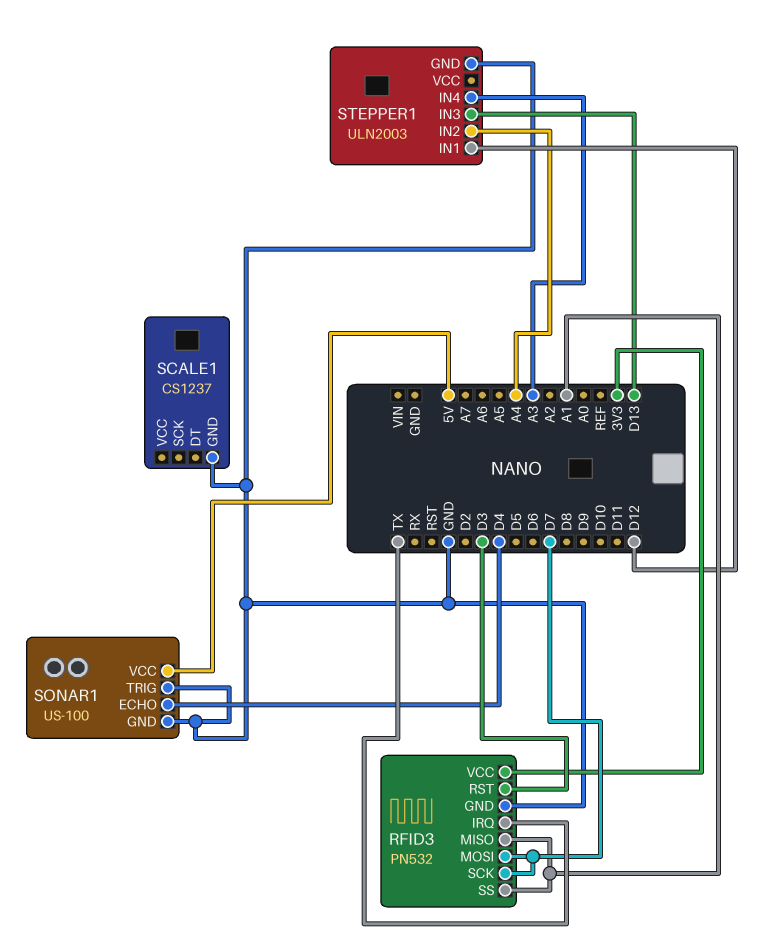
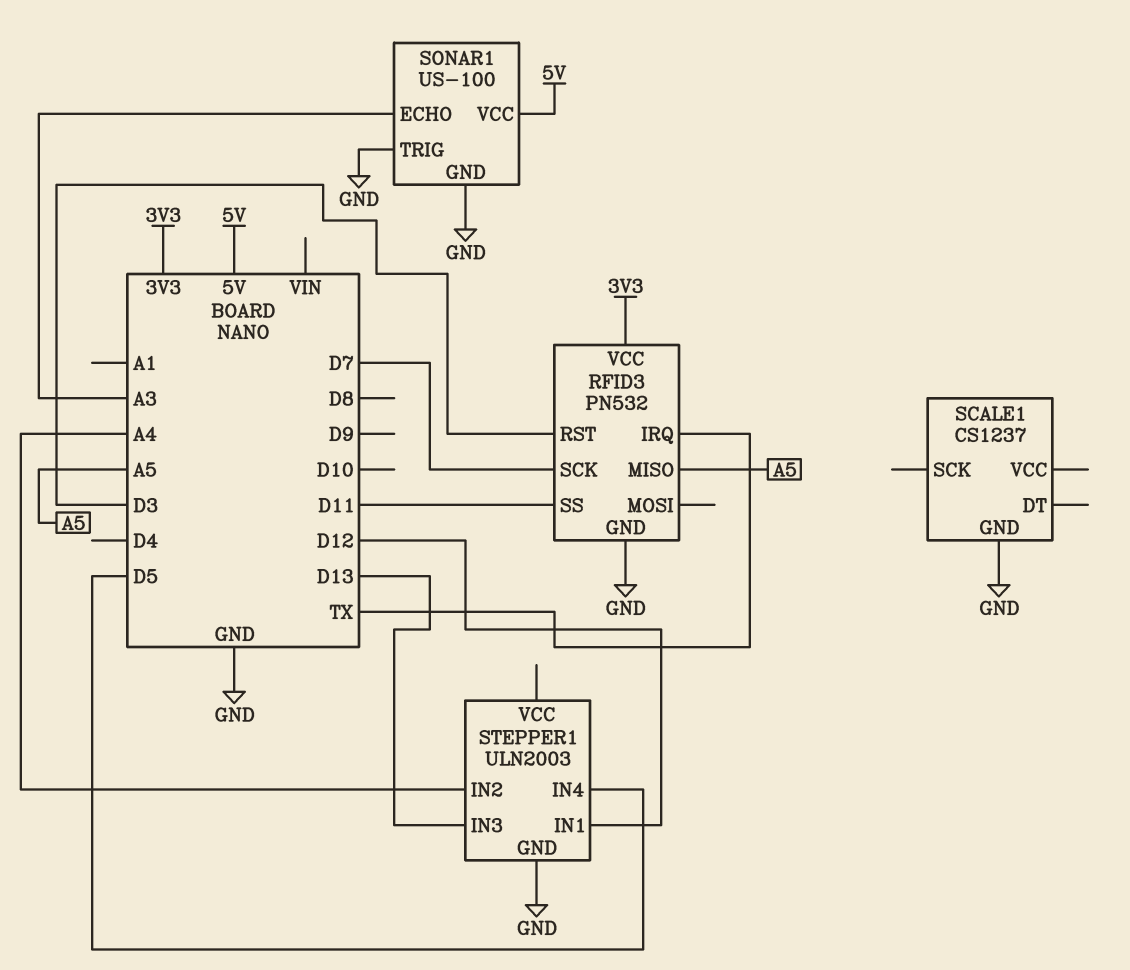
RFID3 pin MISO: A1 -> A5
RFID3 pin MOSI: D7 -> none
RFID3 pin SS: A1 -> D11
SONAR1 pin ECHO: D4 -> A3
STEPPER1 pin IN4: A3 -> D5

